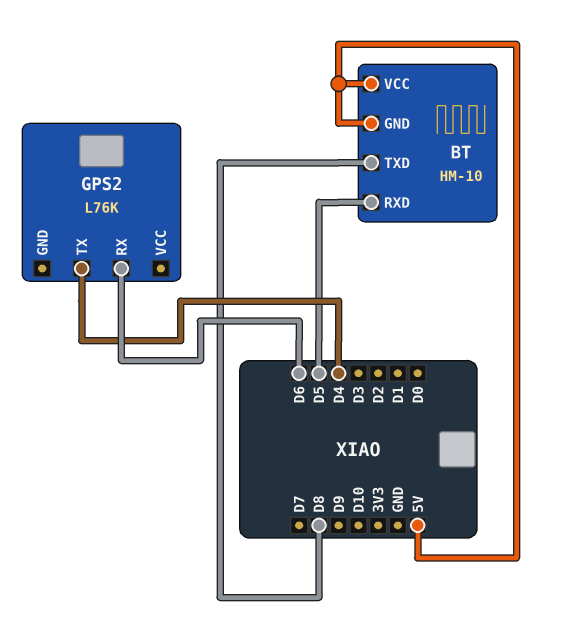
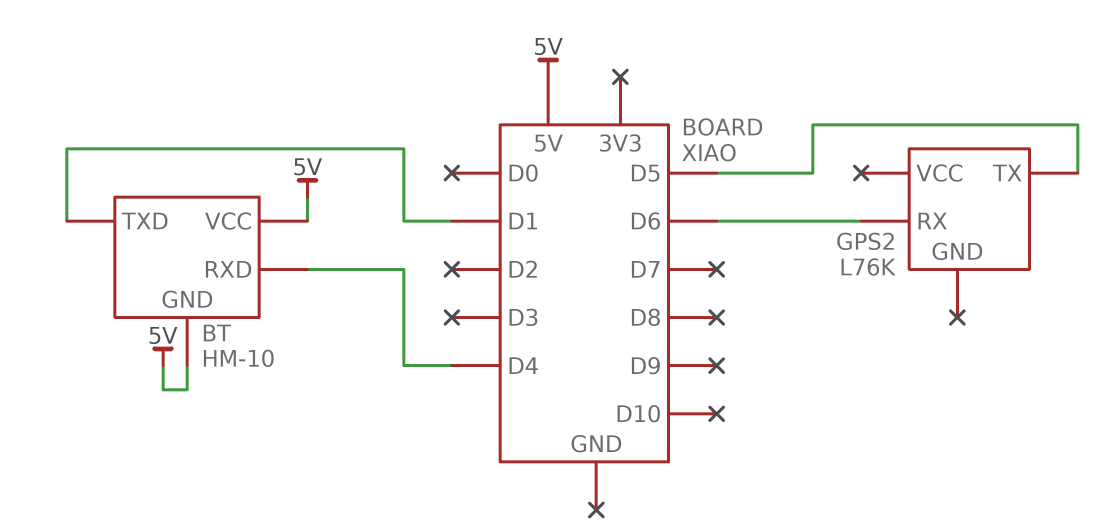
BT pin RXD: D5 -> D4
BT pin TXD: D8 -> D1
GPS2 pin TX: D4 -> D5

